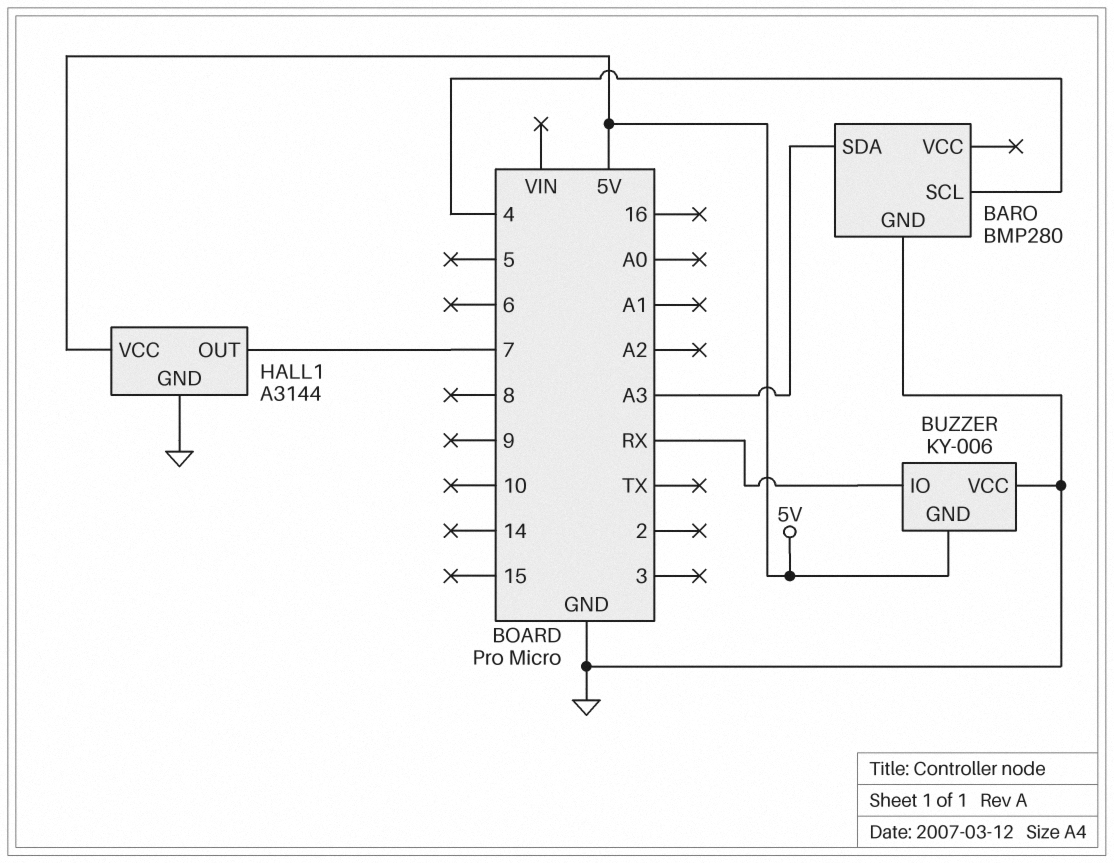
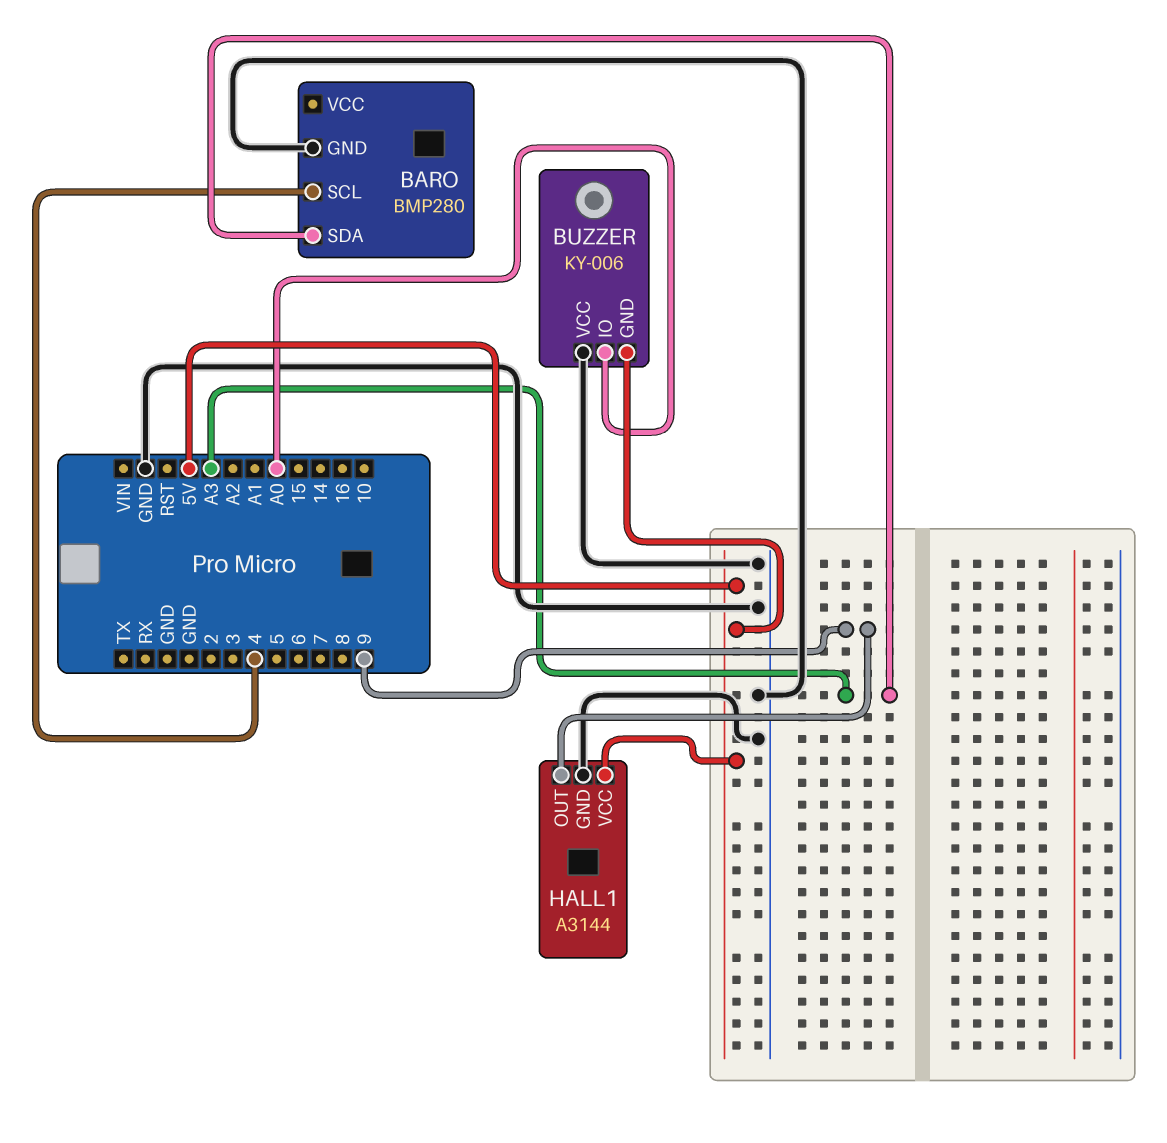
BUZZER pin IO: RX -> A0
HALL1 pin OUT: 7 -> 9

